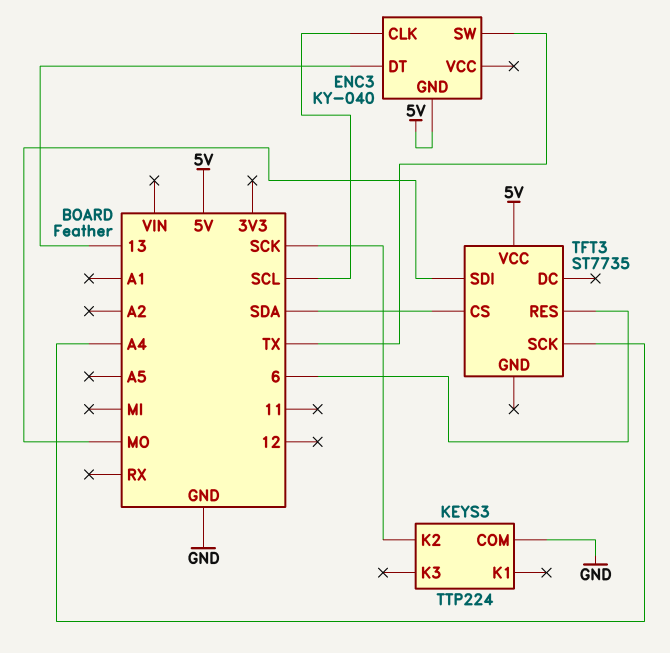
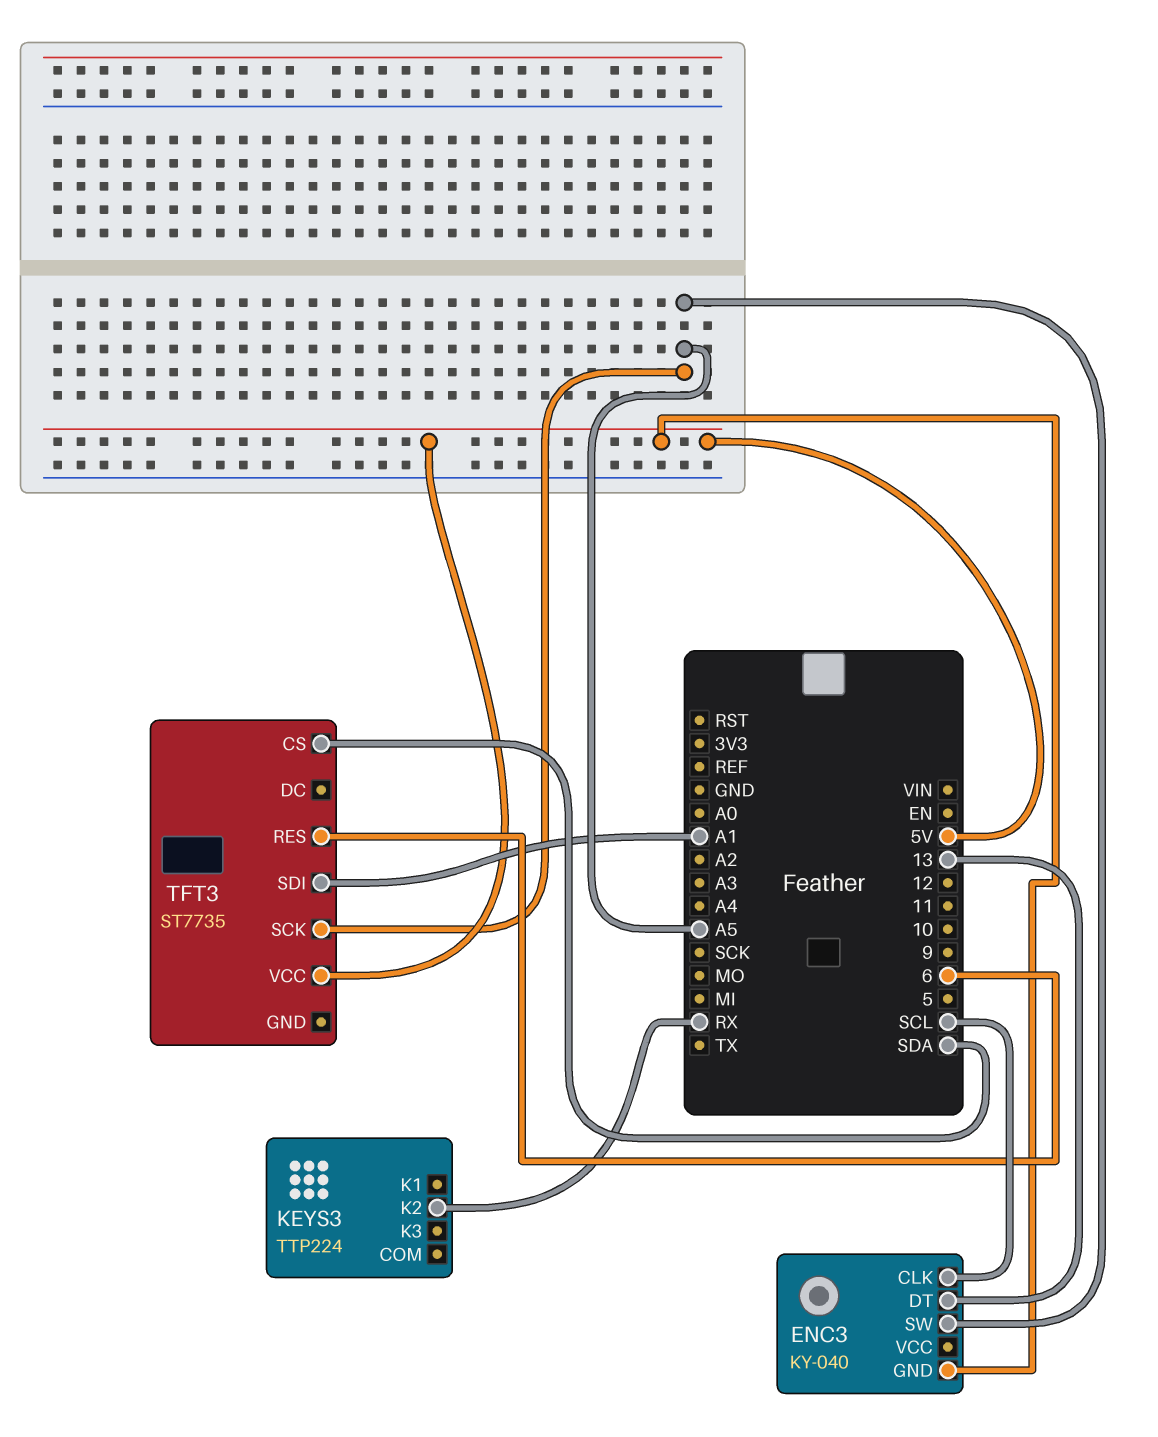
ENC3 pin SW: TX -> A5
KEYS3 pin COM: GND -> none
KEYS3 pin K2: SCK -> RX
TFT3 pin SCK: A4 -> A5
TFT3 pin SDI: MO -> A1

